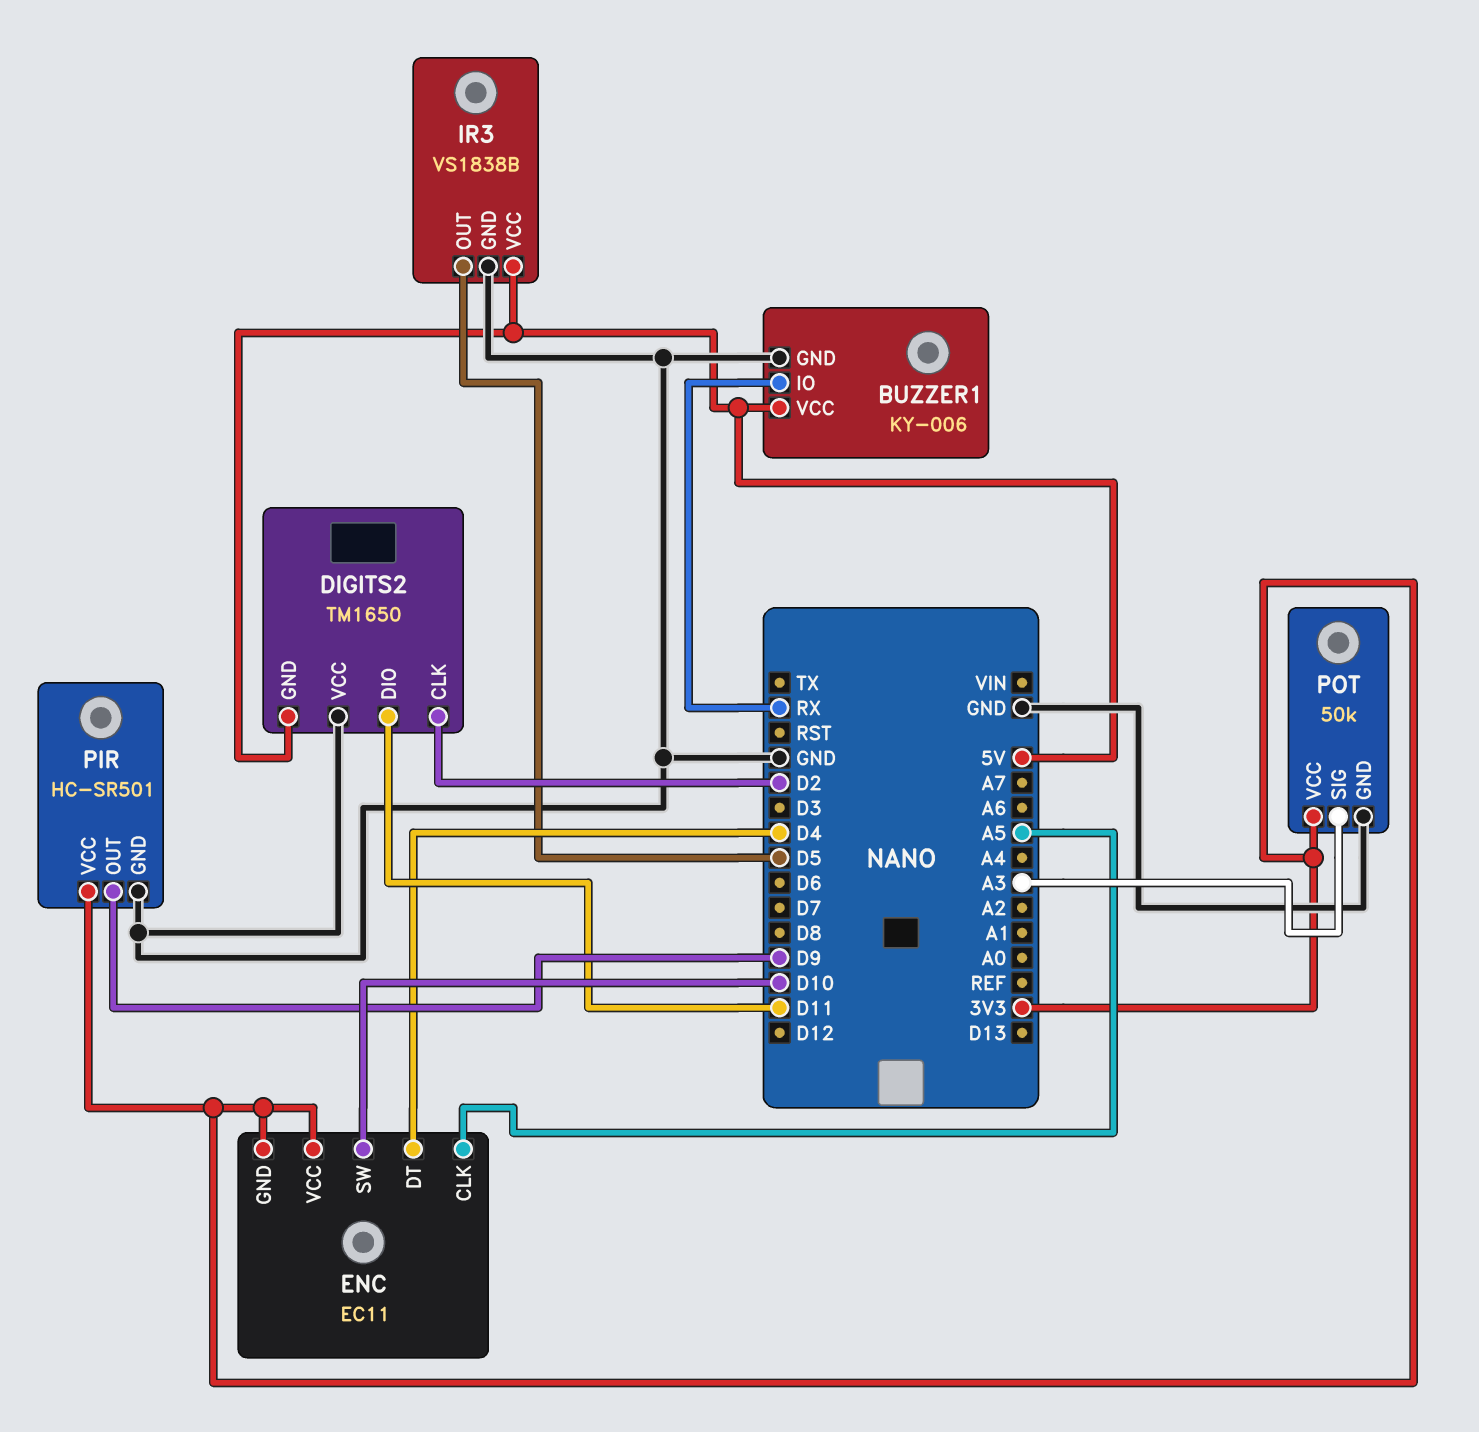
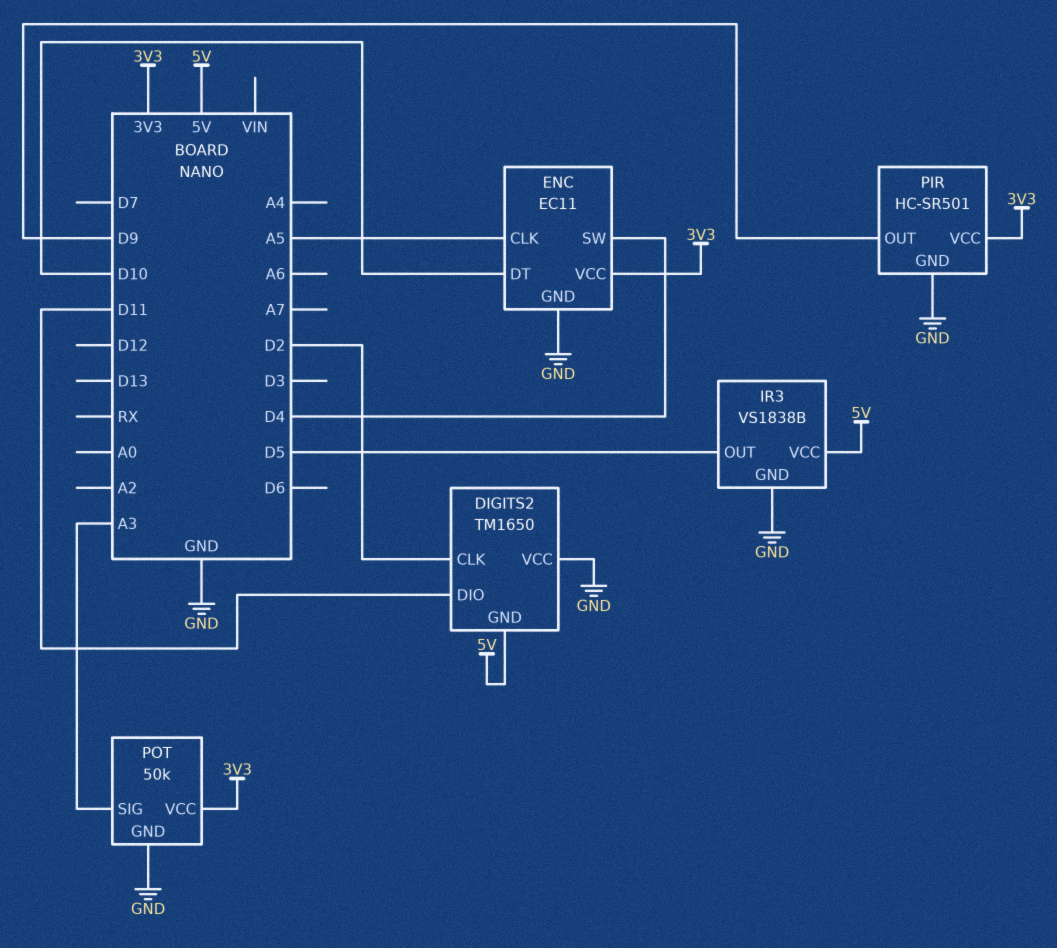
BUZZER1: KY-006 -> none
BUZZER1 pin GND: GND -> none
BUZZER1 pin IO: RX -> none
BUZZER1 pin VCC: 5V -> none
ENC pin DT: D4 -> D10
ENC pin GND: 3V3 -> GND
ENC pin SW: D10 -> D4

